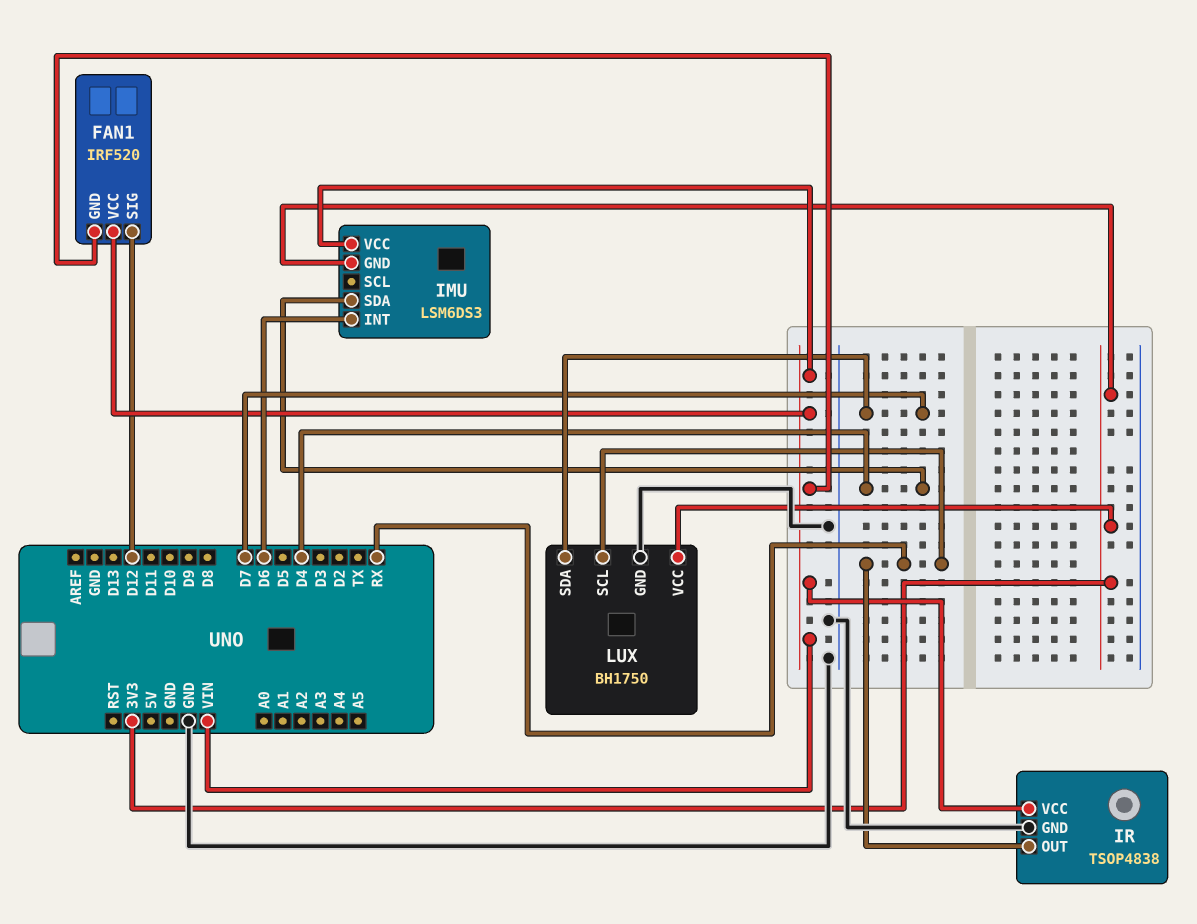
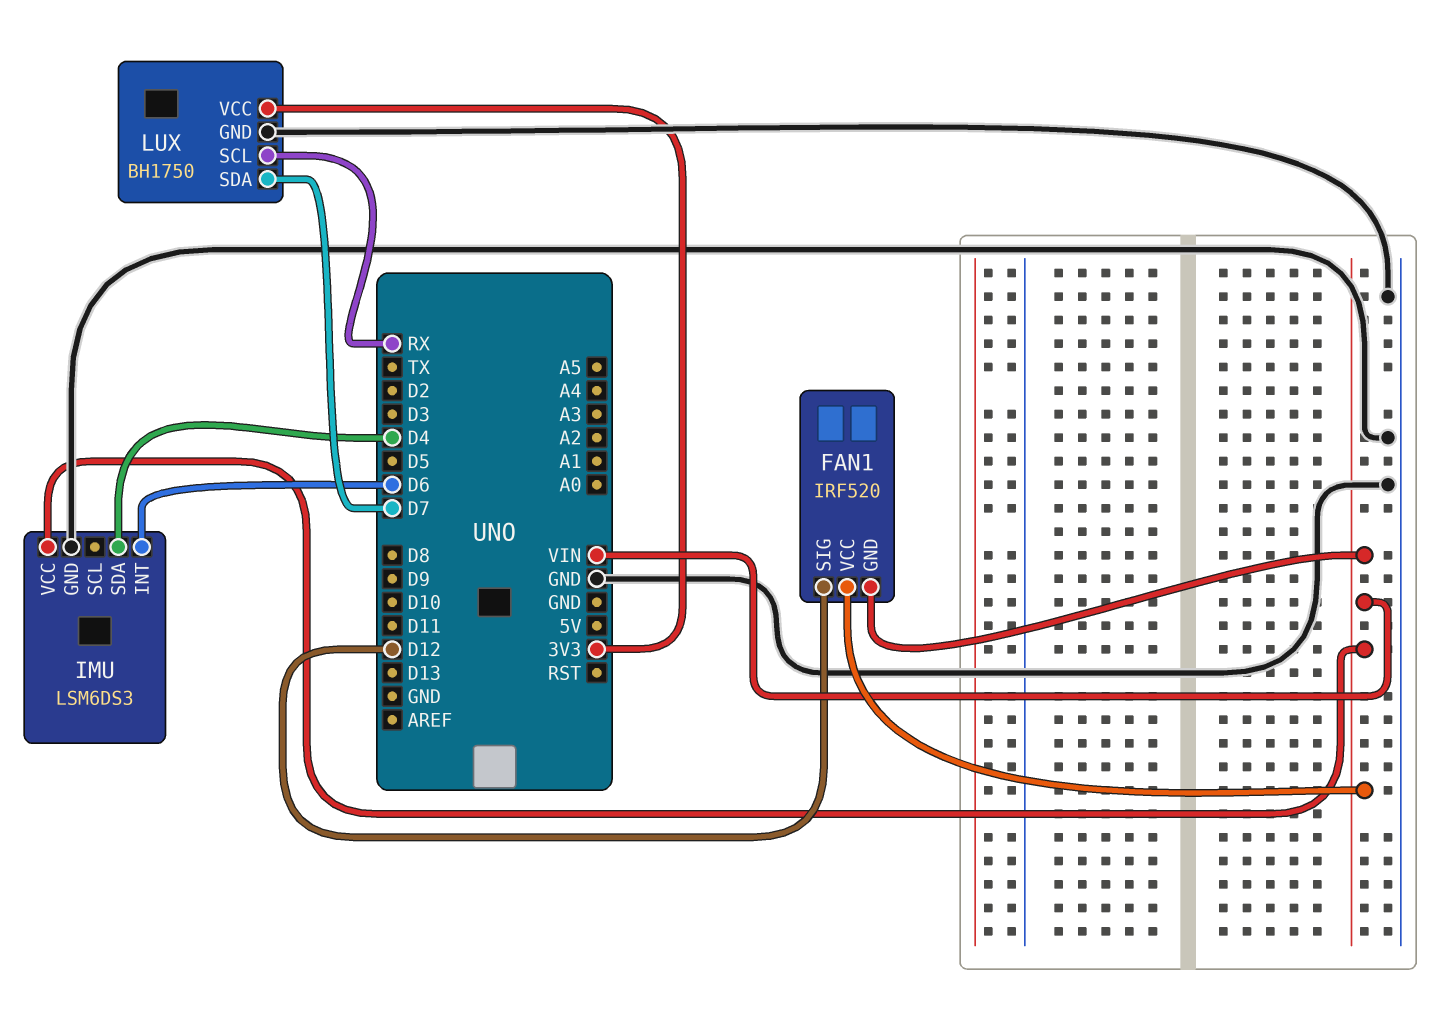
IMU pin GND: 3V3 -> GND
IR: TSOP4838 -> none
IR pin GND: GND -> none
IR pin OUT: RX -> none
IR pin VCC: VIN -> none

